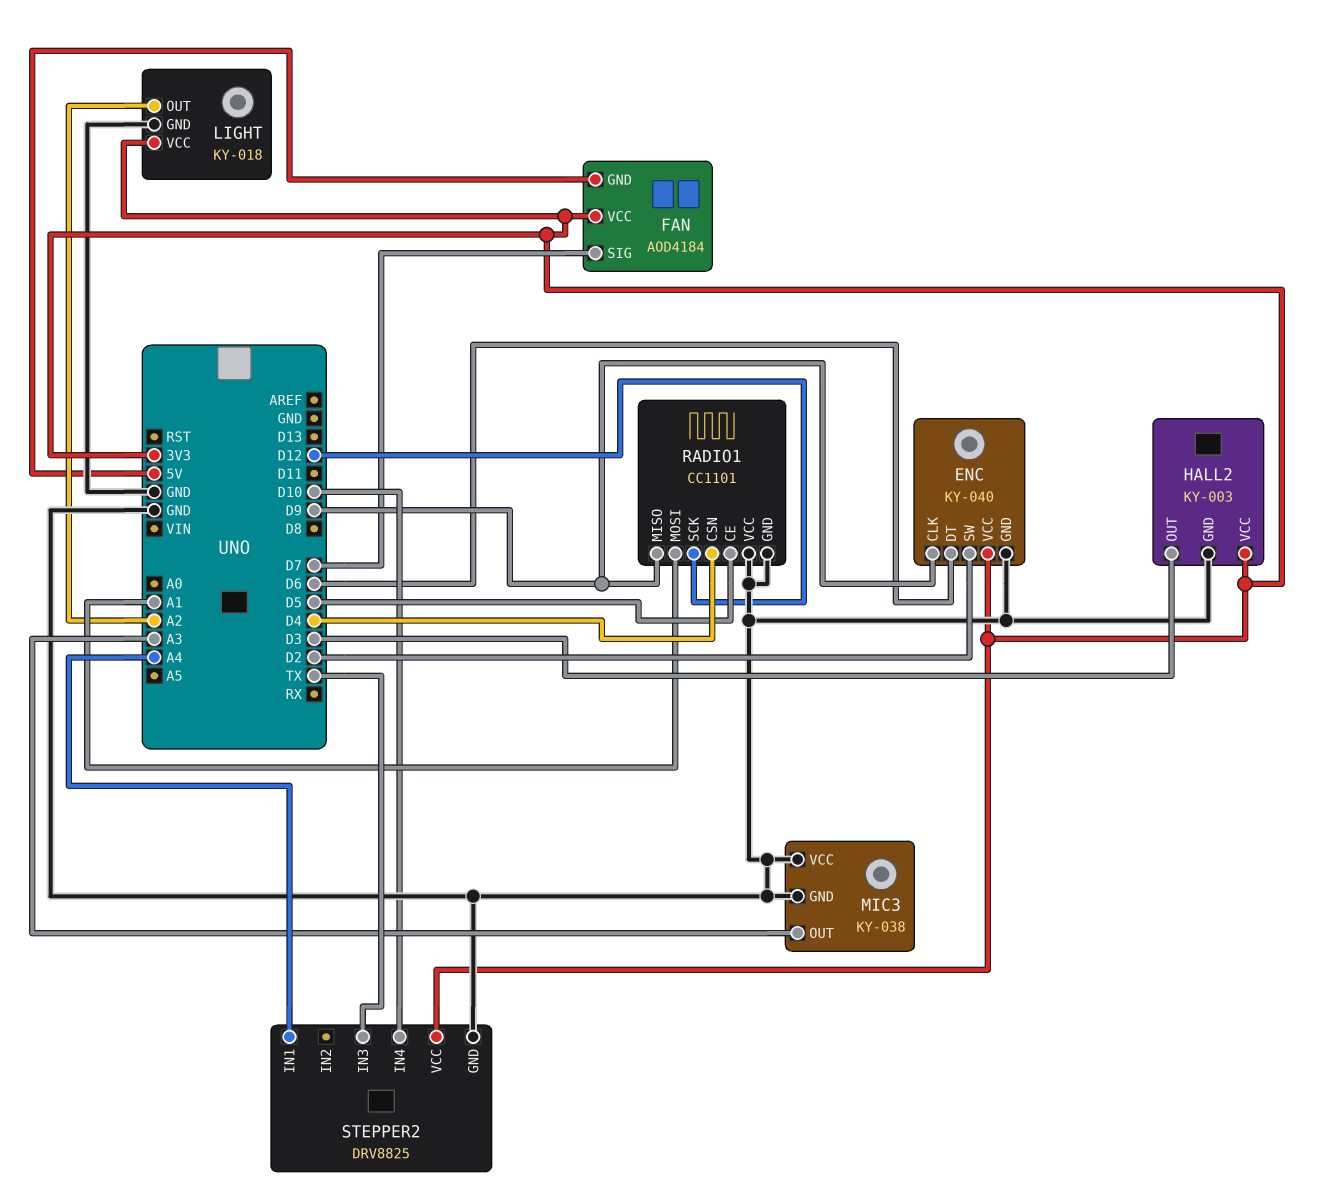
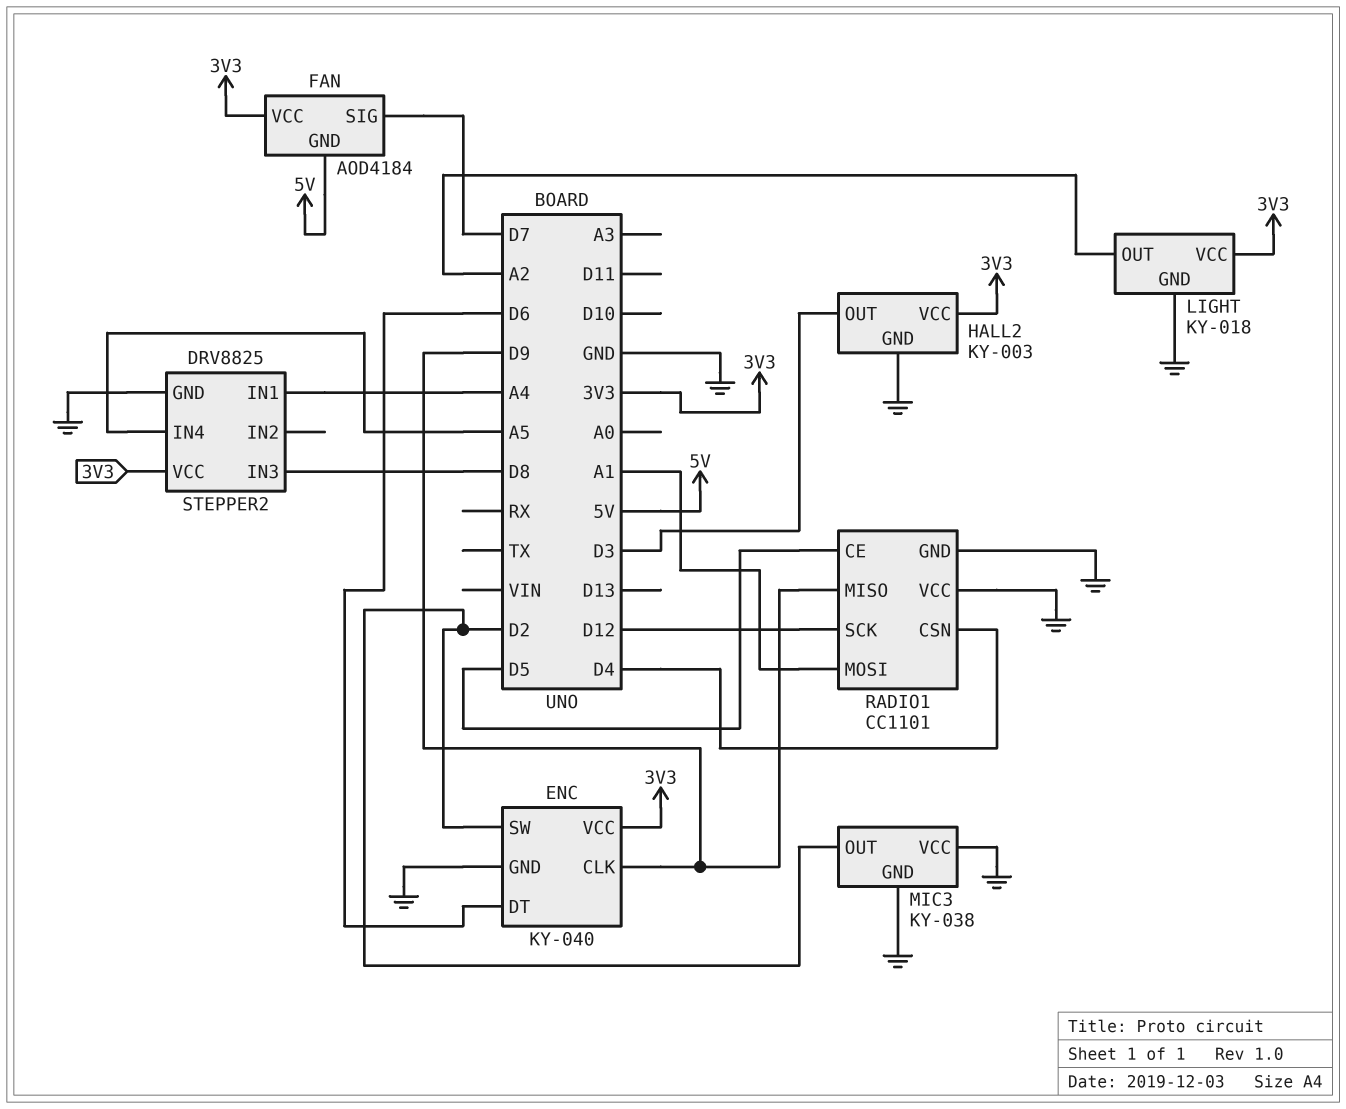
MIC3 pin OUT: A3 -> D2
STEPPER2 pin IN3: TX -> D8
STEPPER2 pin IN4: D10 -> A5

